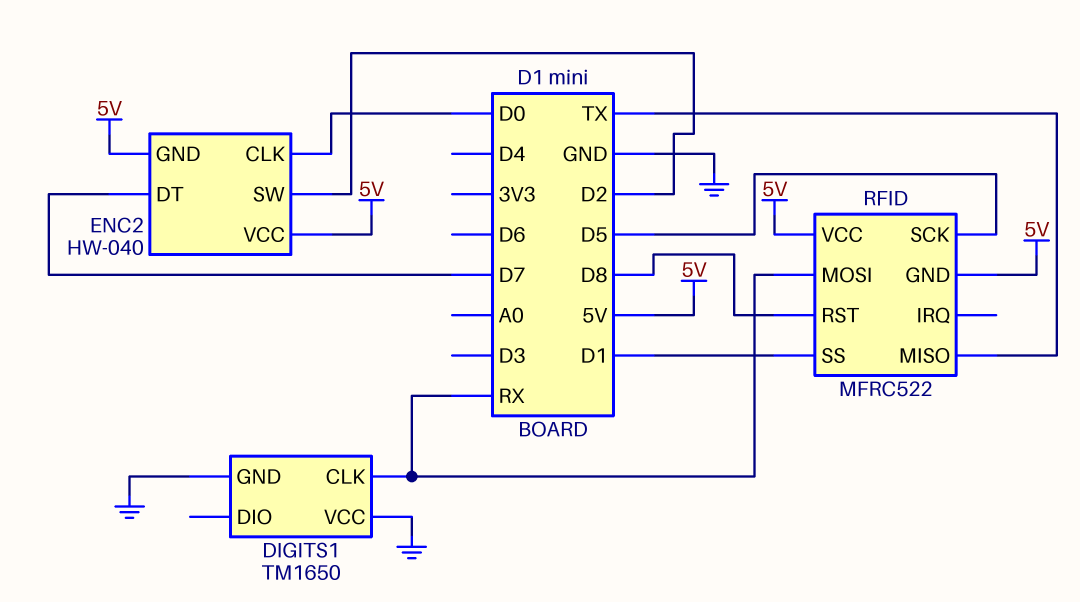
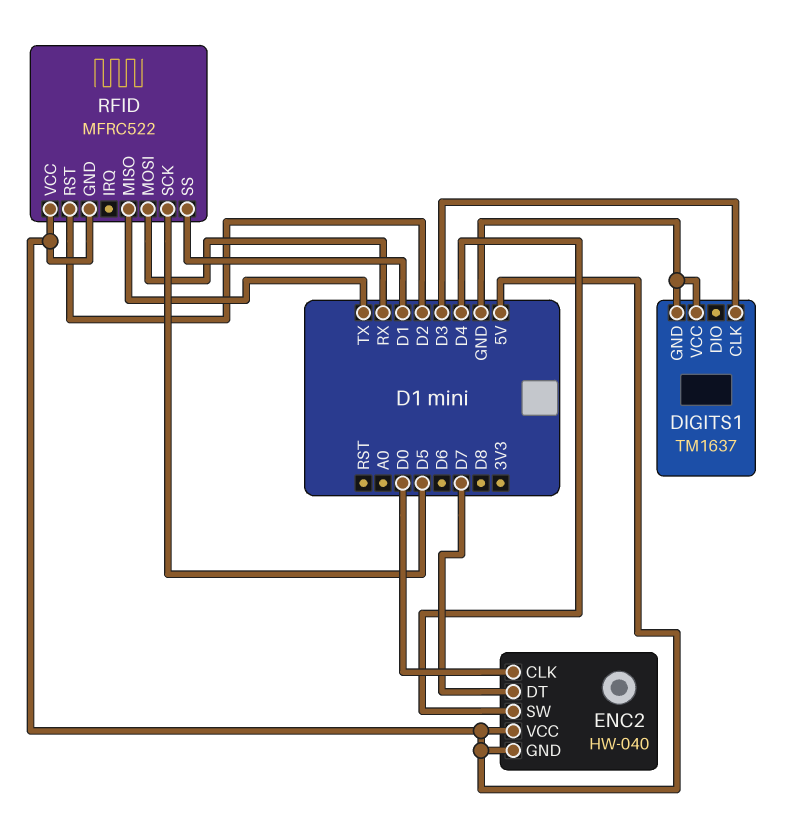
DIGITS1: TM1650 -> TM1637
DIGITS1 pin CLK: RX -> D3
ENC2 pin SW: D2 -> D4
RFID pin RST: D8 -> D2

